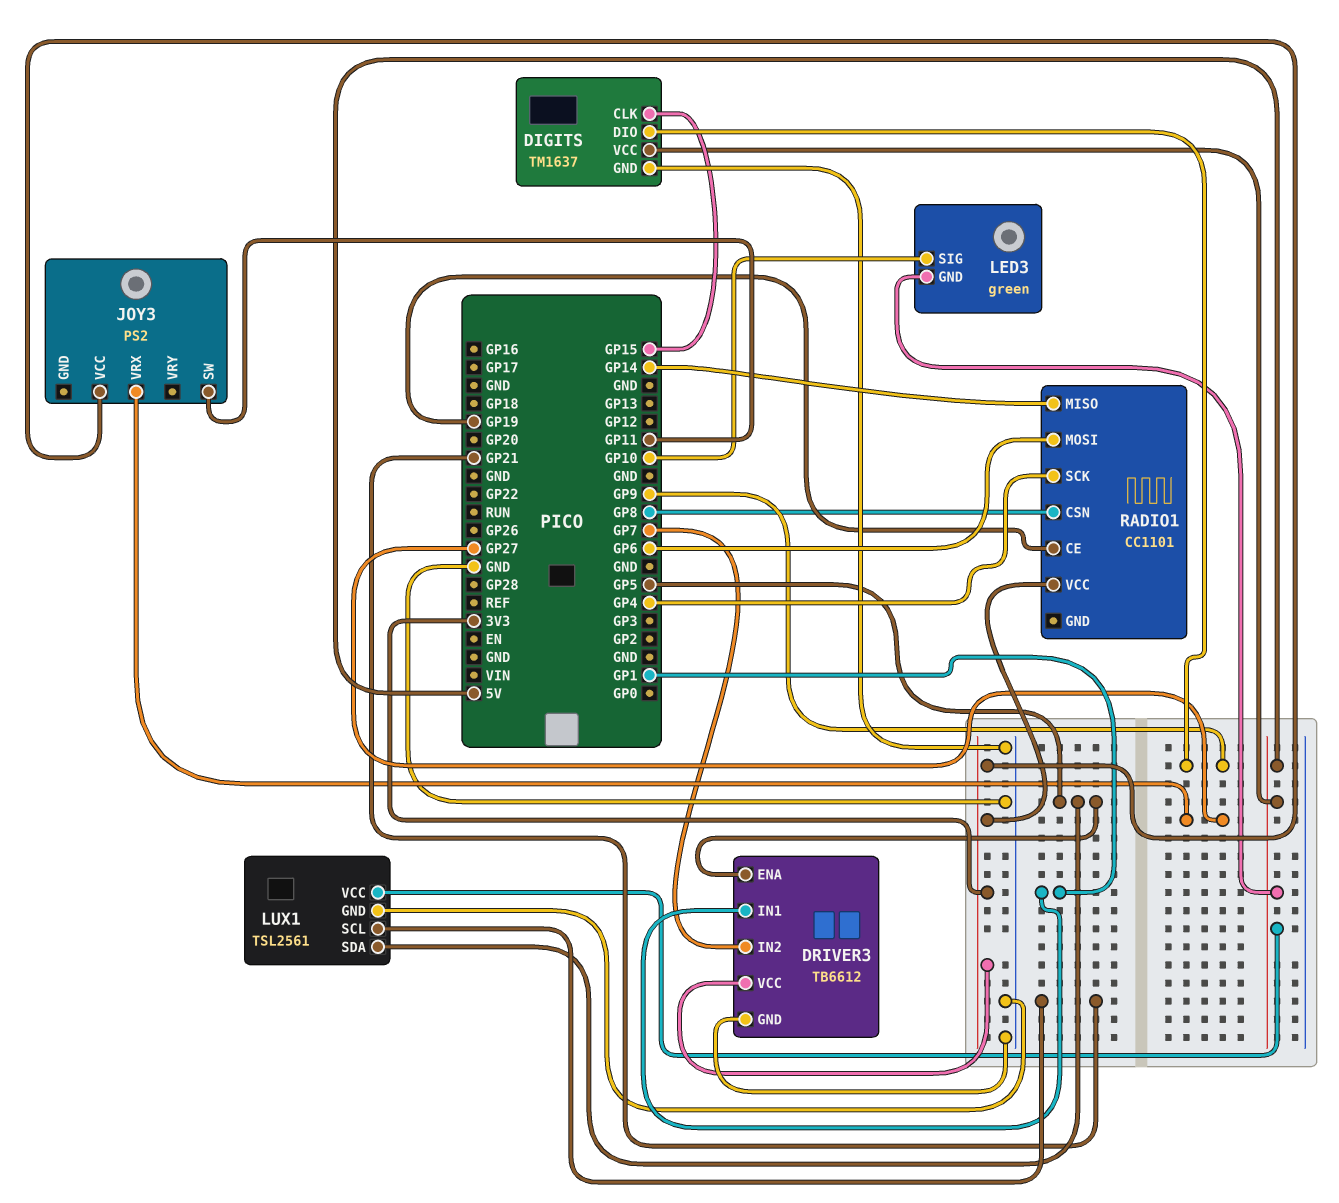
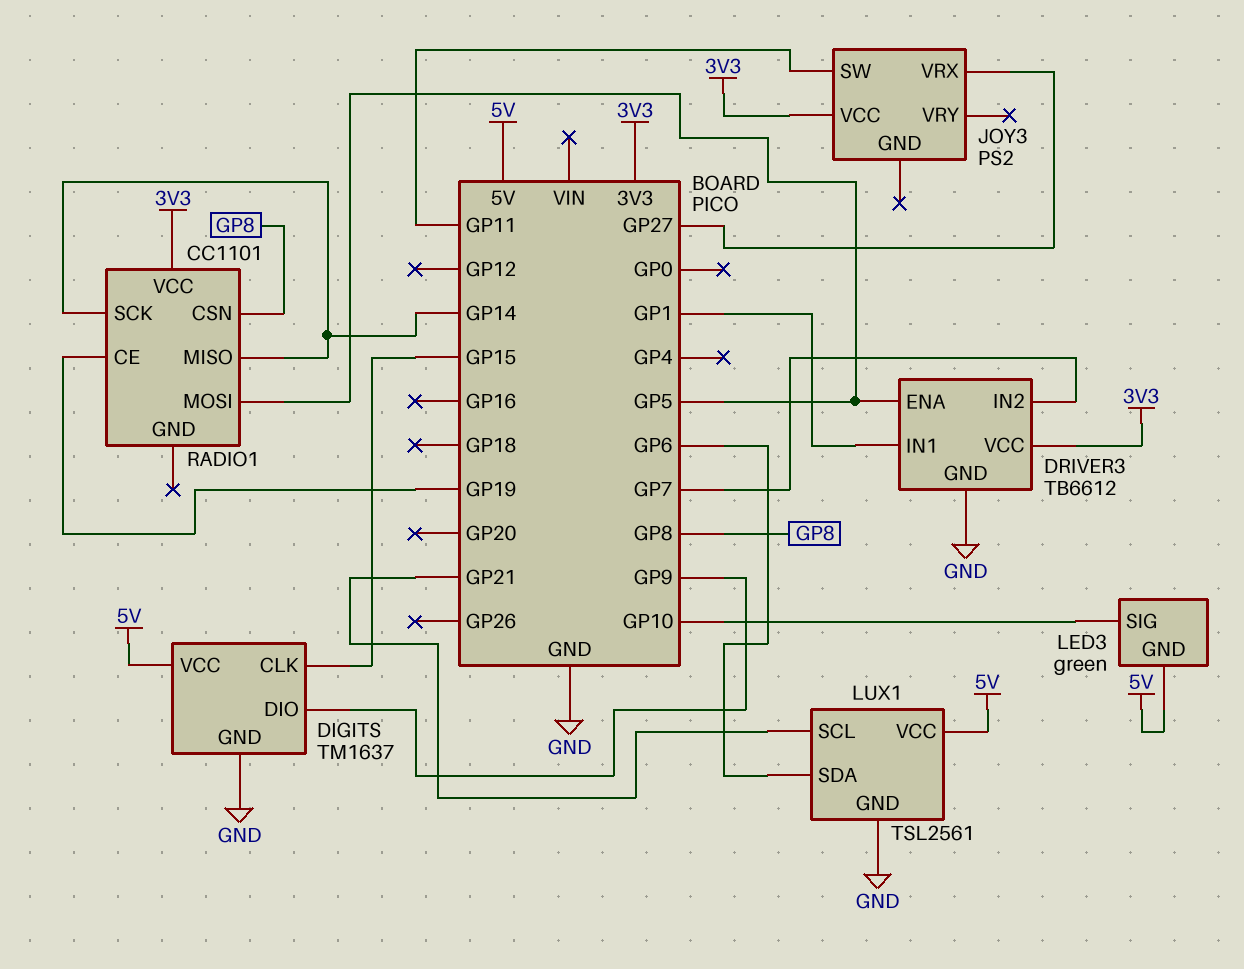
LUX1 pin SDA: GP5 -> GP6
RADIO1 pin MOSI: GP6 -> GP5
RADIO1 pin SCK: GP4 -> GP14

